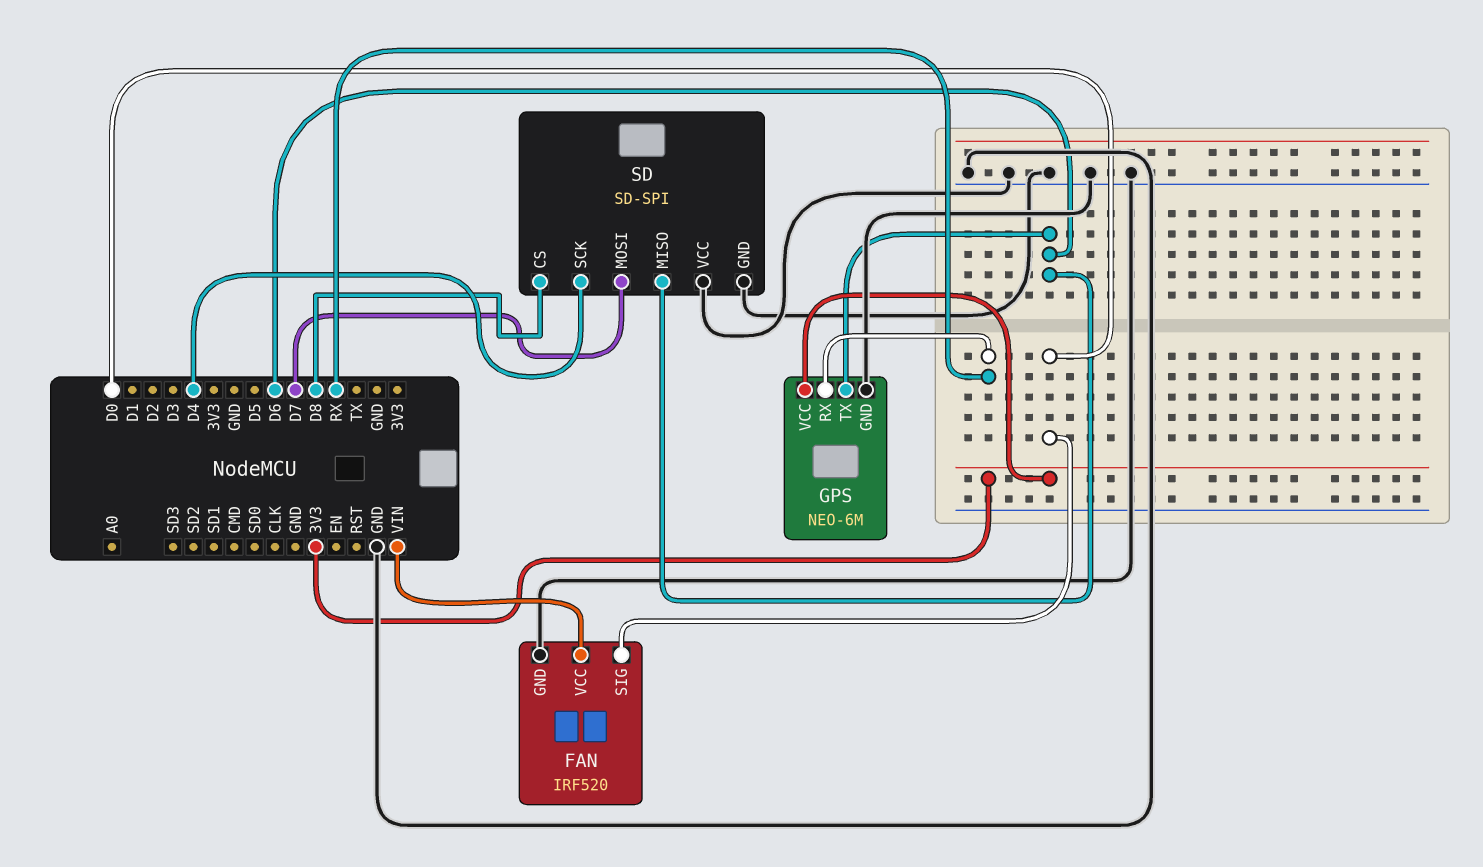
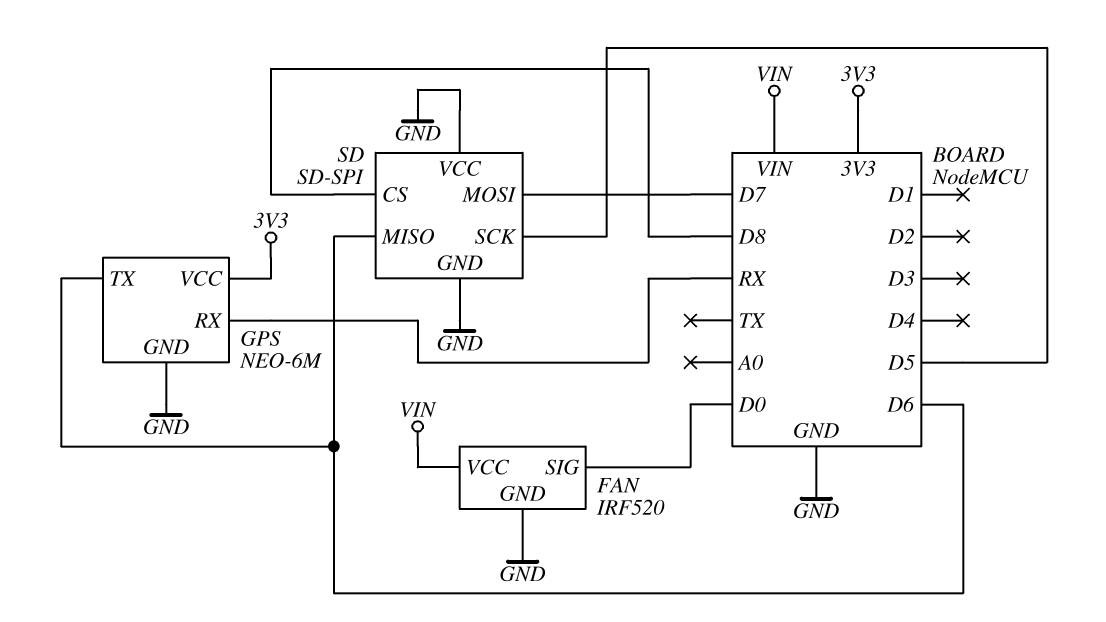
SD pin SCK: D4 -> D5

